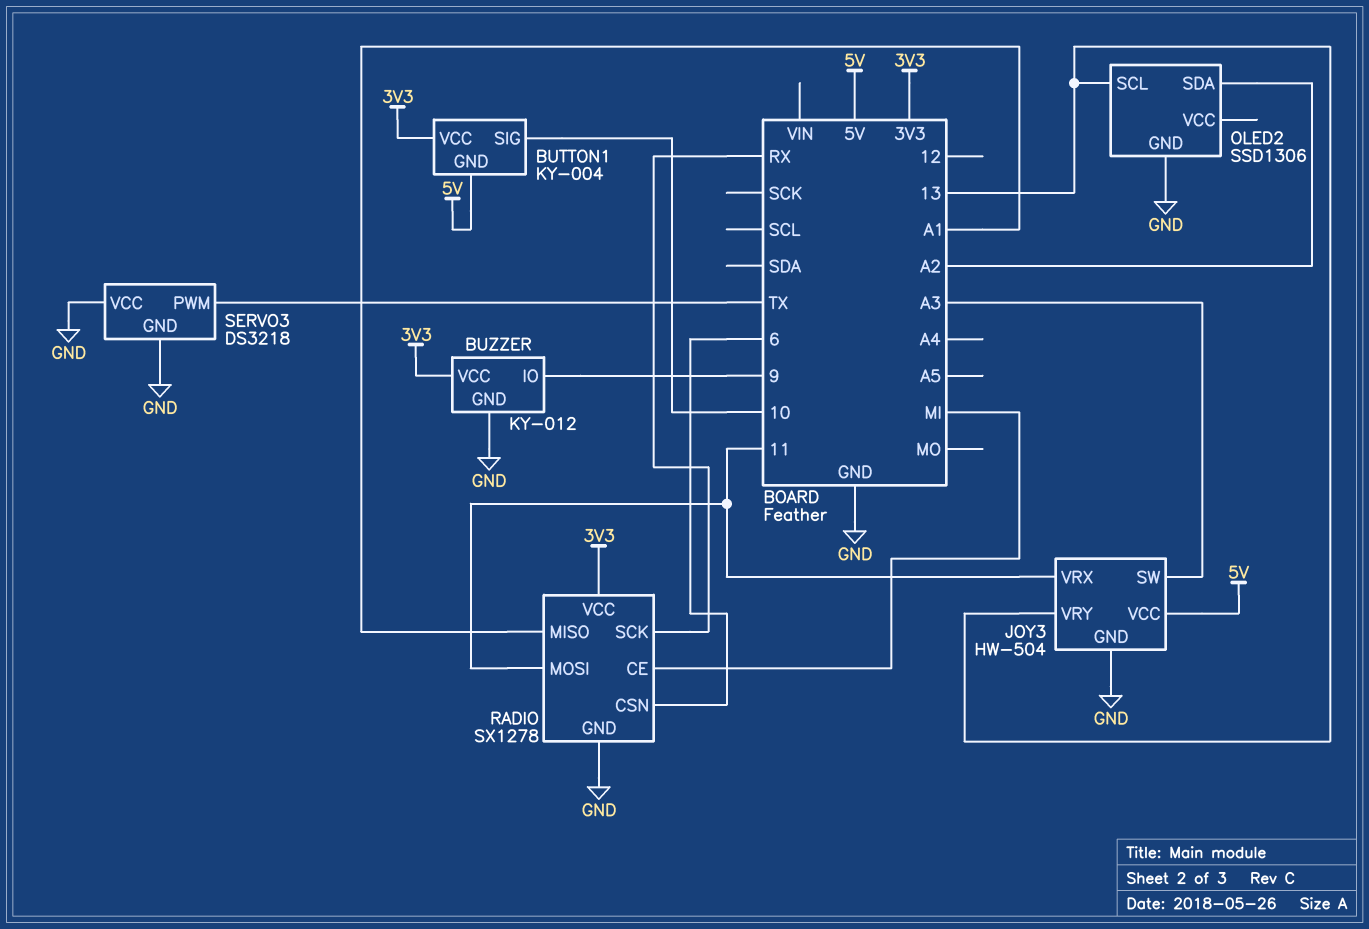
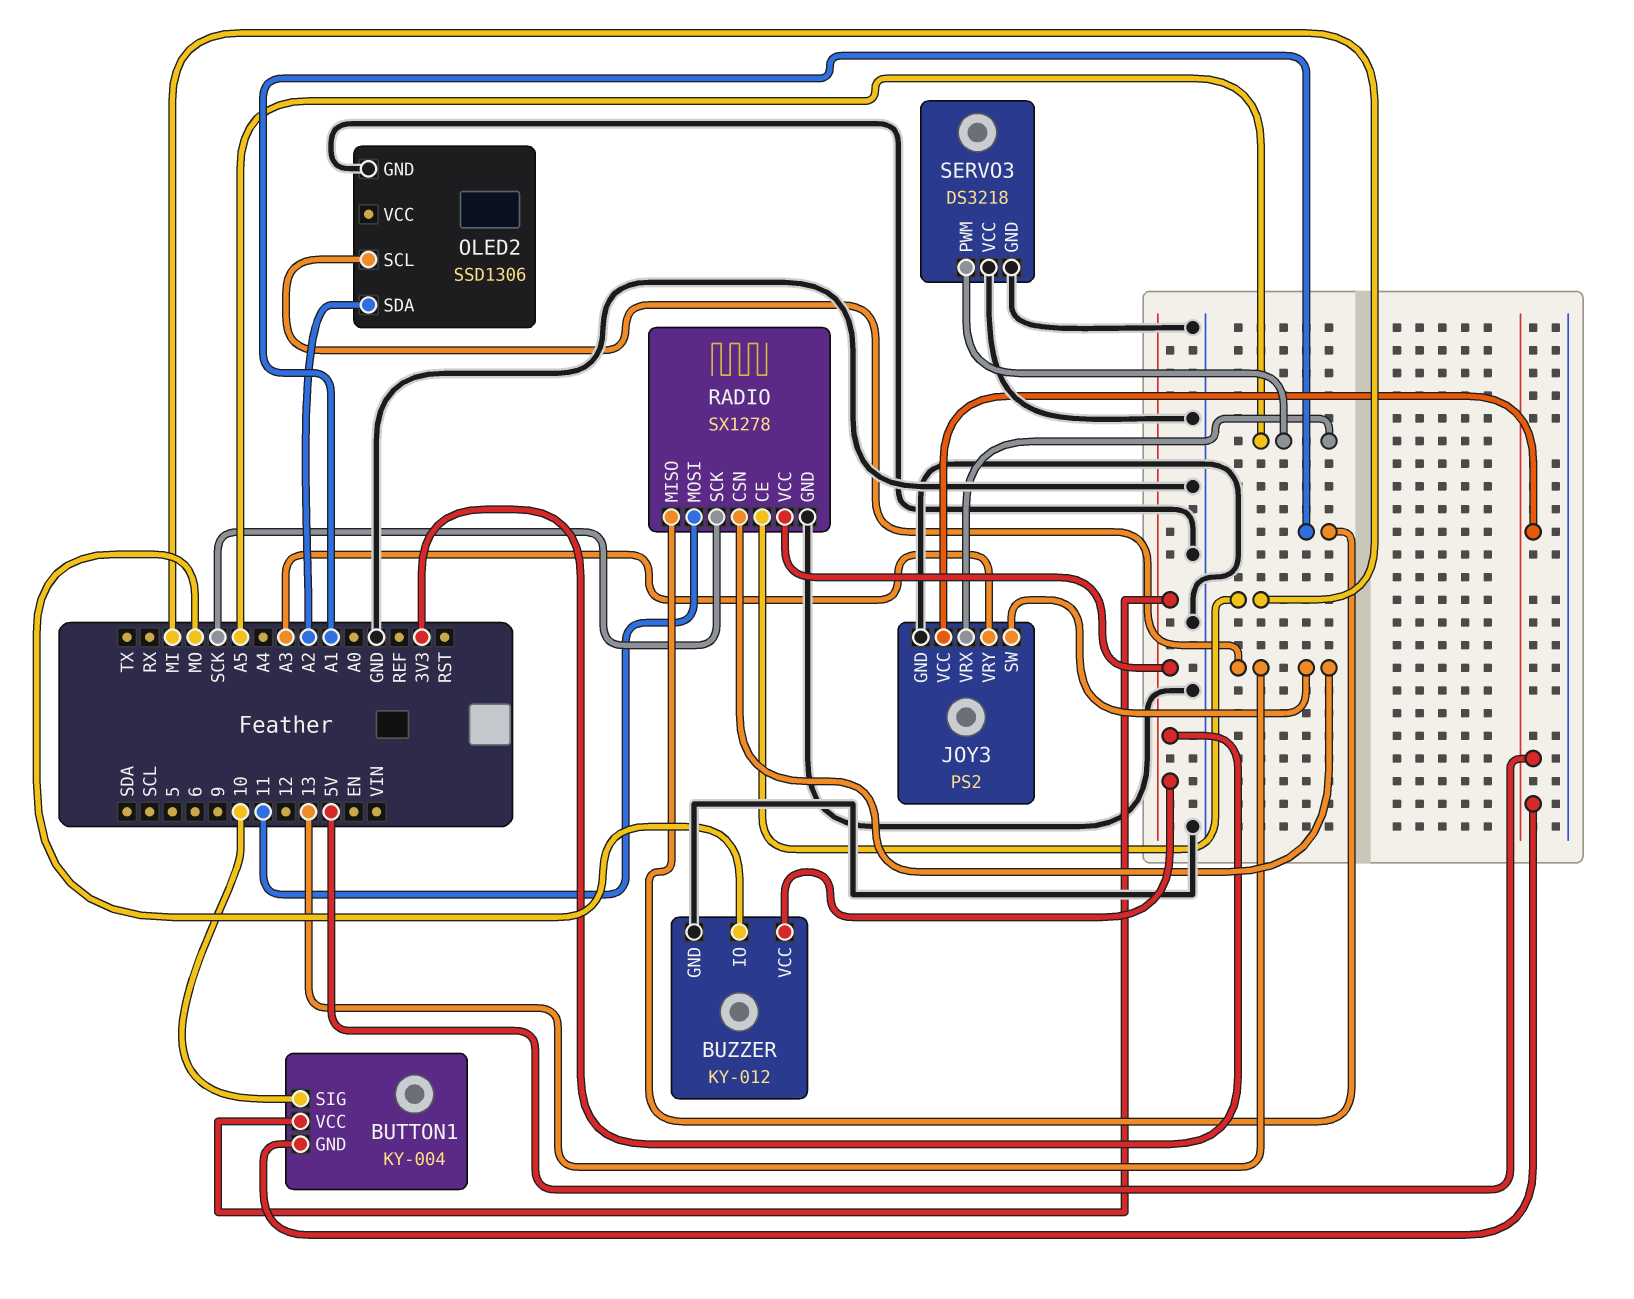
BUZZER pin IO: 9 -> MO
JOY3: HW-504 -> PS2
JOY3 pin SW: A3 -> 13
JOY3 pin VRX: 11 -> A5
JOY3 pin VRY: 13 -> A3
RADIO pin CSN: 6 -> 13
RADIO pin SCK: RX -> SCK
SERVO3 pin PWM: TX -> A5

